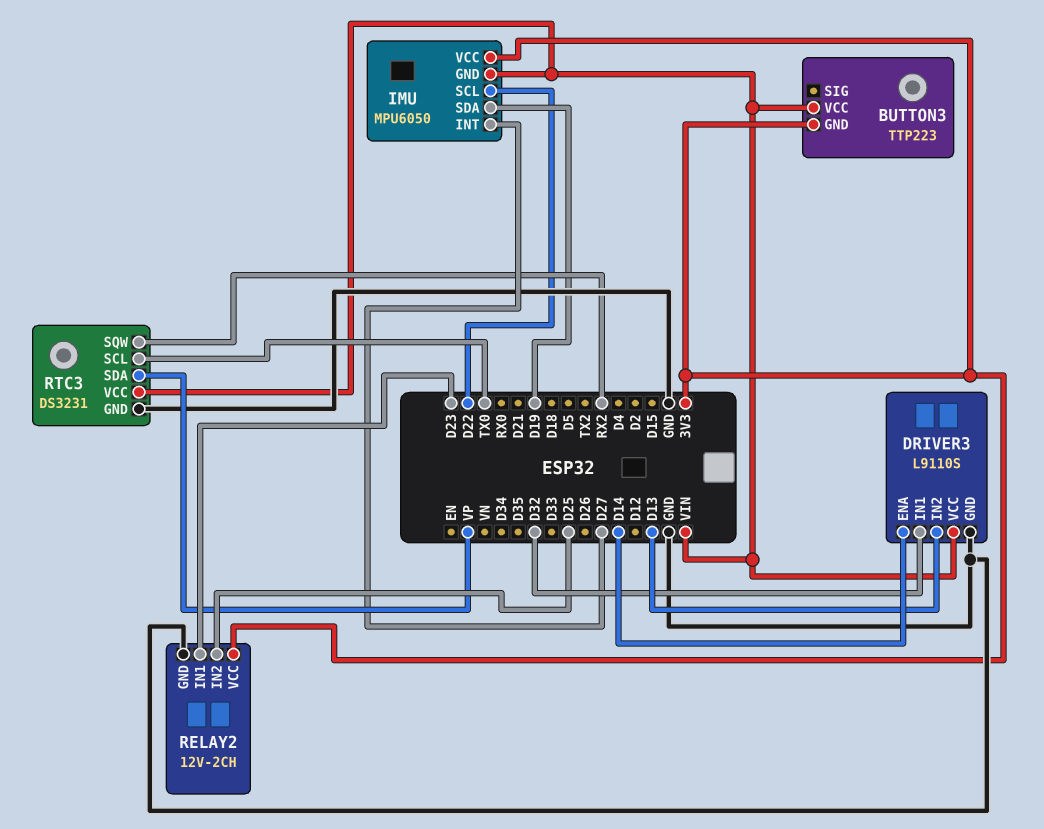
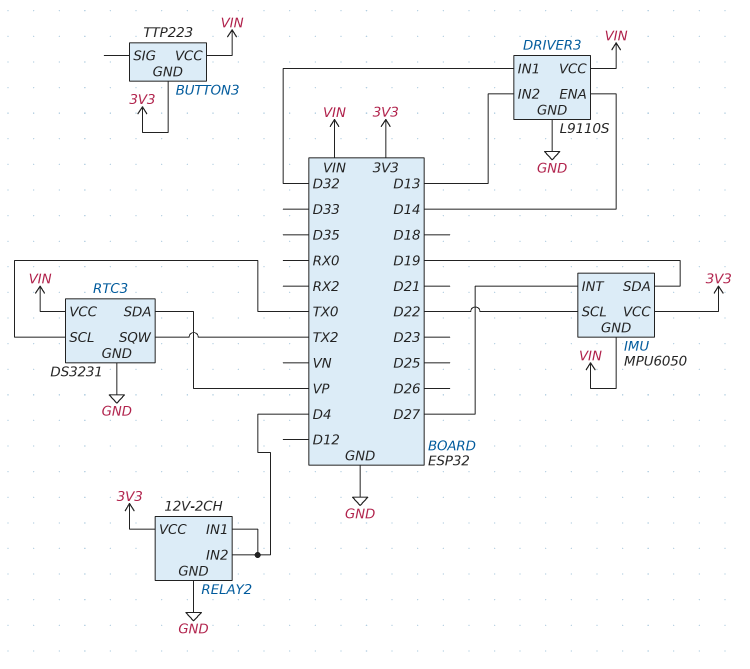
RELAY2 pin IN1: D23 -> D4
RELAY2 pin IN2: D25 -> D4
RTC3 pin SQW: RX2 -> TX2

